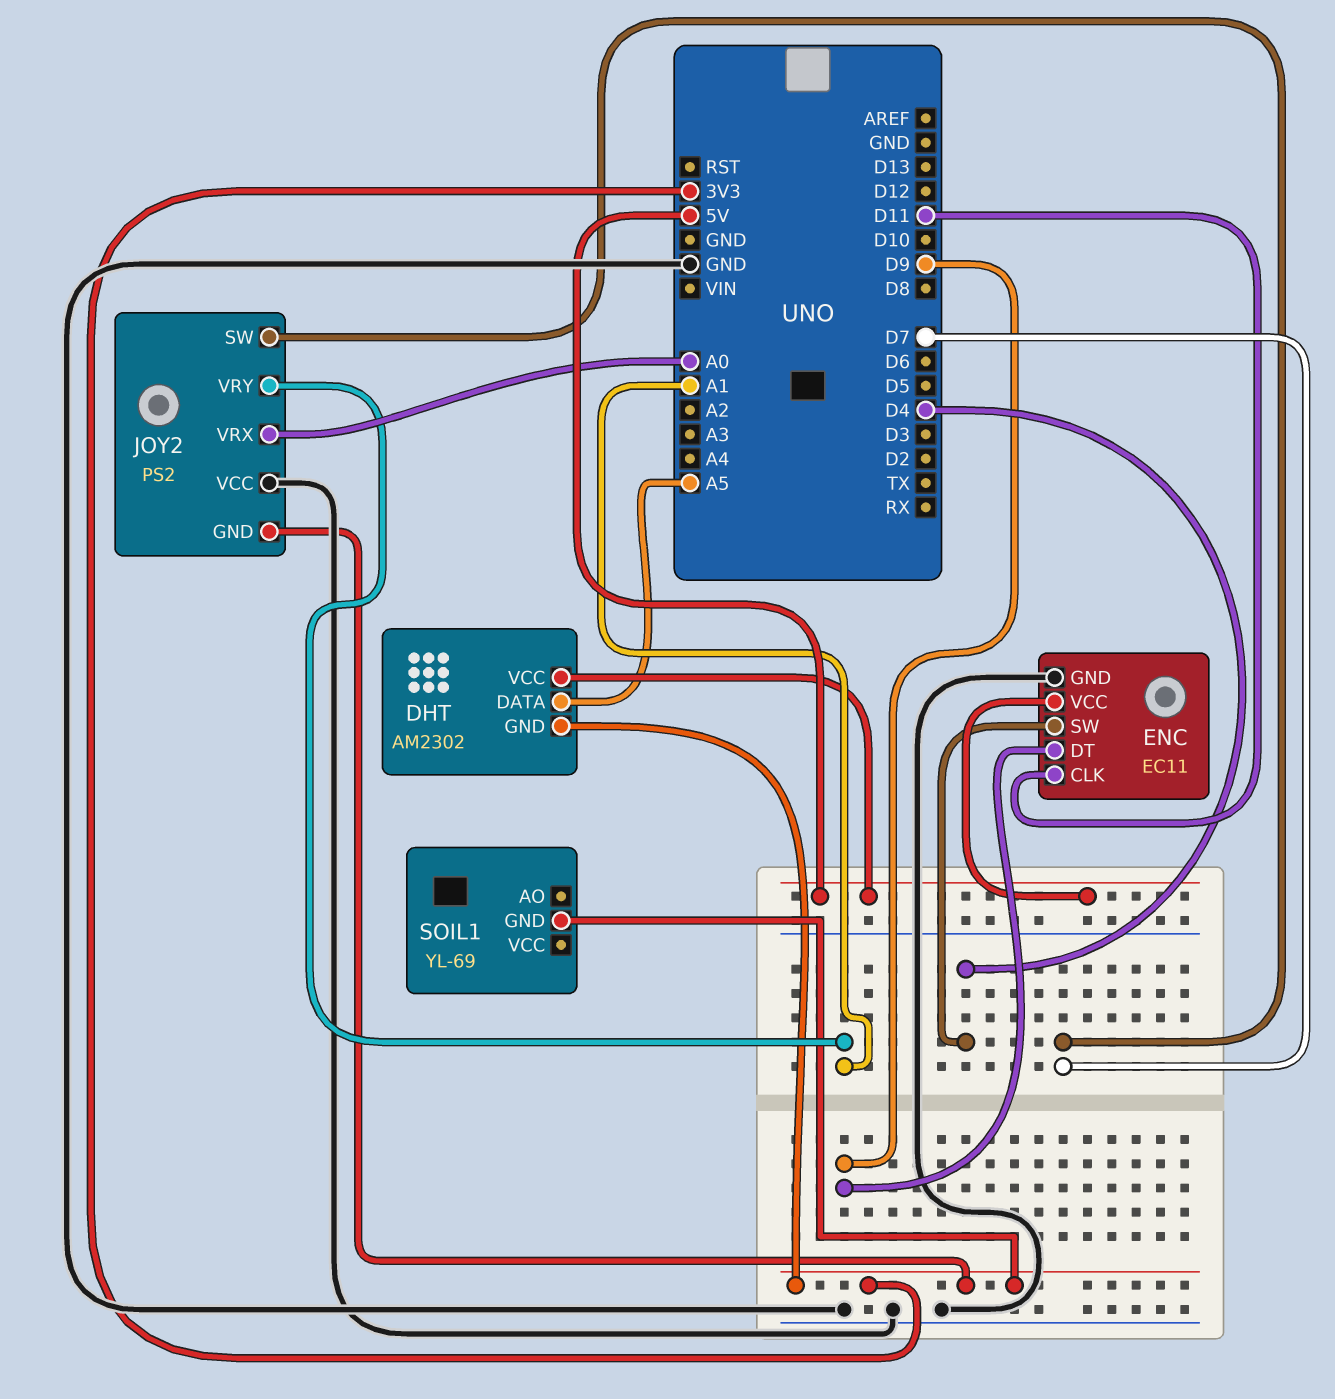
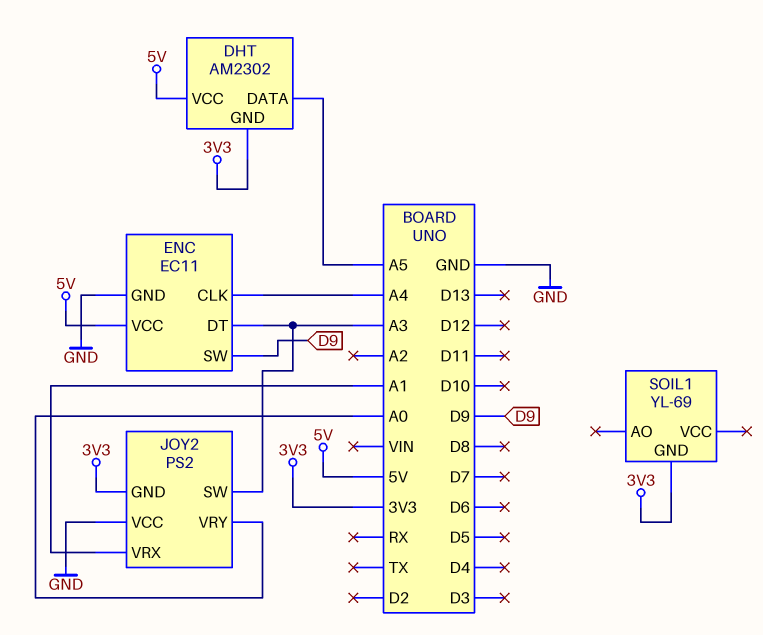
ENC pin CLK: D11 -> A4
ENC pin DT: D9 -> A3
ENC pin SW: D4 -> D9
JOY2 pin SW: D7 -> A3
JOY2 pin VRX: A0 -> A1
JOY2 pin VRY: A1 -> A0

